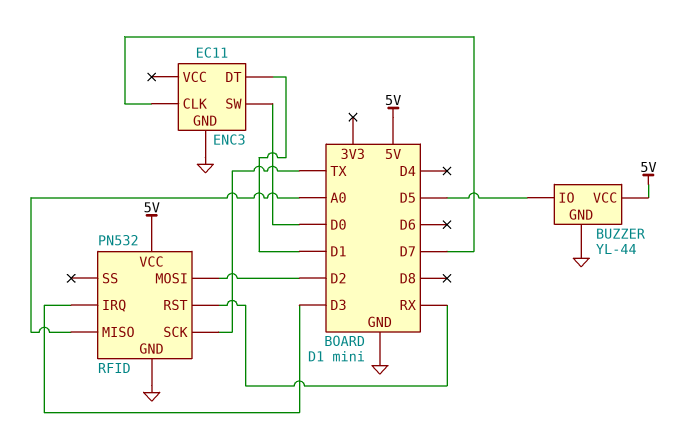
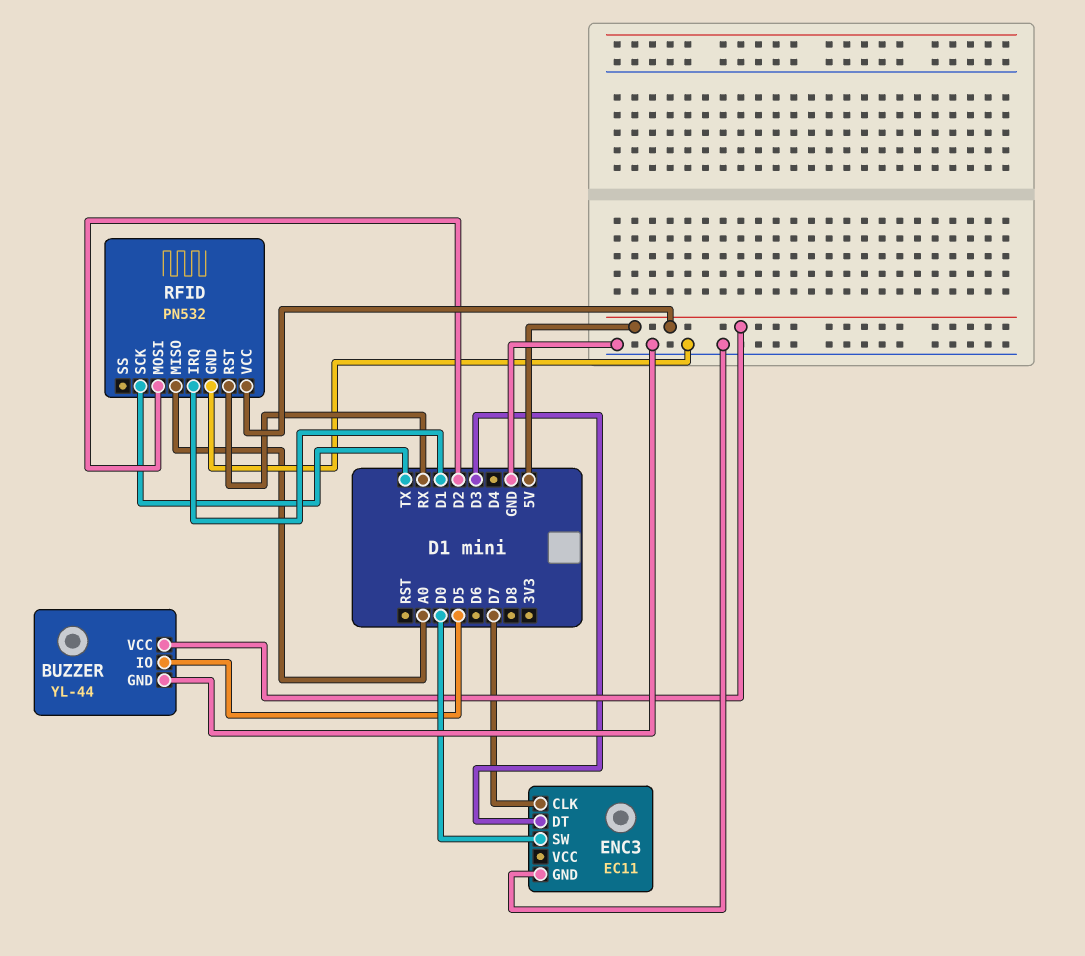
ENC3 pin DT: D1 -> D3
RFID pin IRQ: D3 -> D1

